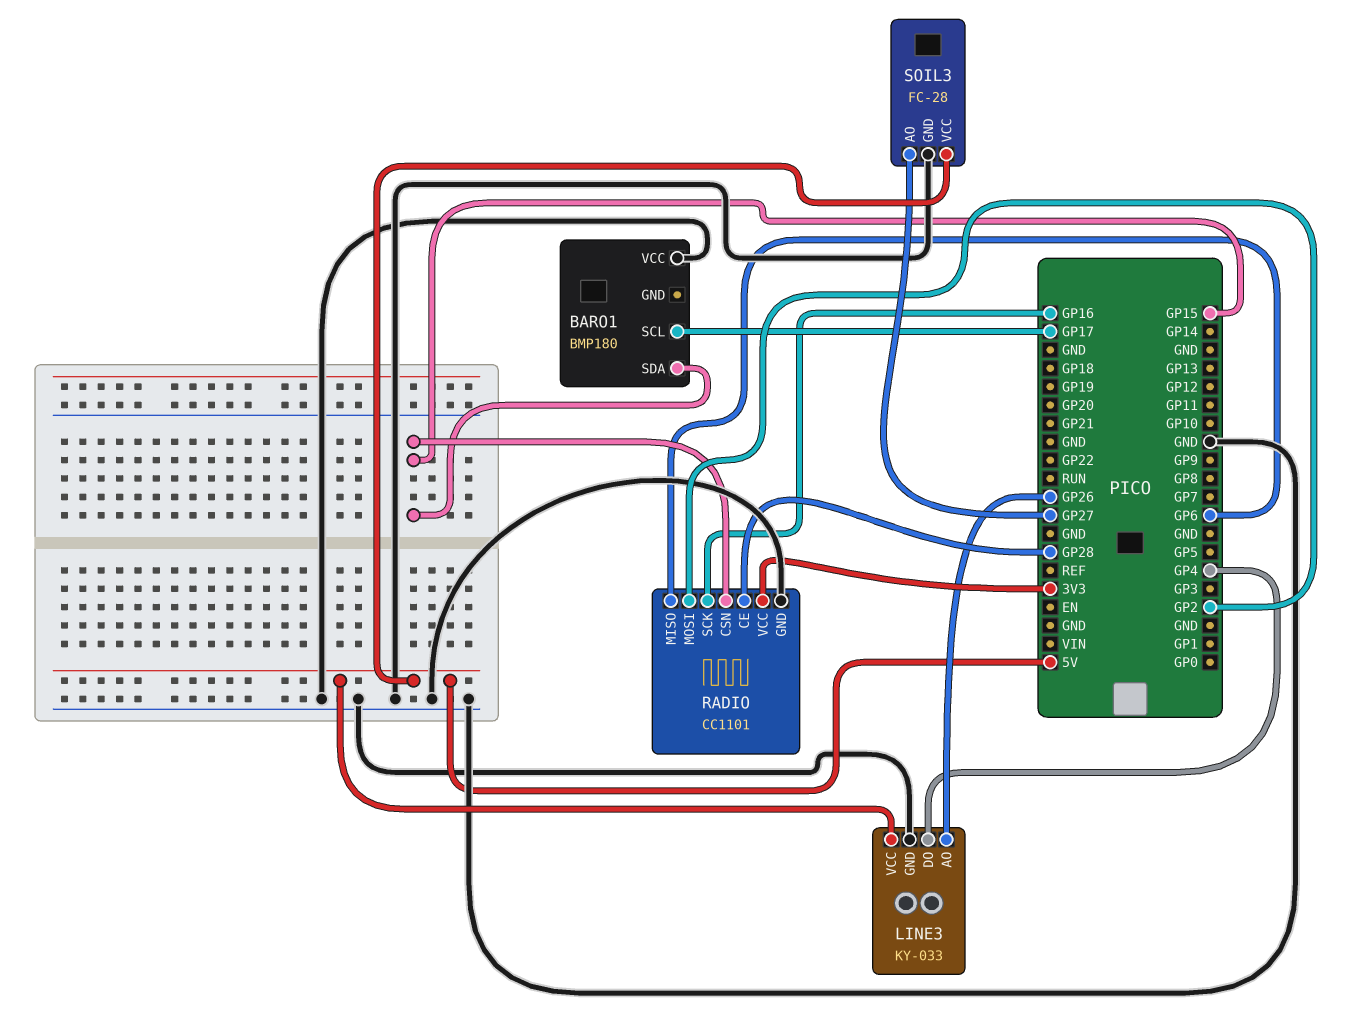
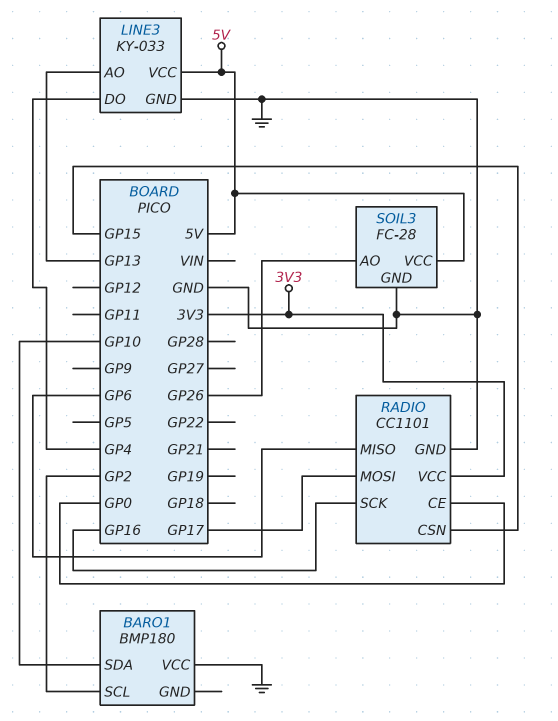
BARO1 pin SCL: GP17 -> GP2
BARO1 pin SDA: GP15 -> GP10
LINE3 pin AO: GP26 -> GP13
RADIO pin CE: GP28 -> GP0
RADIO pin MOSI: GP2 -> GP17
SOIL3 pin AO: GP27 -> GP26

